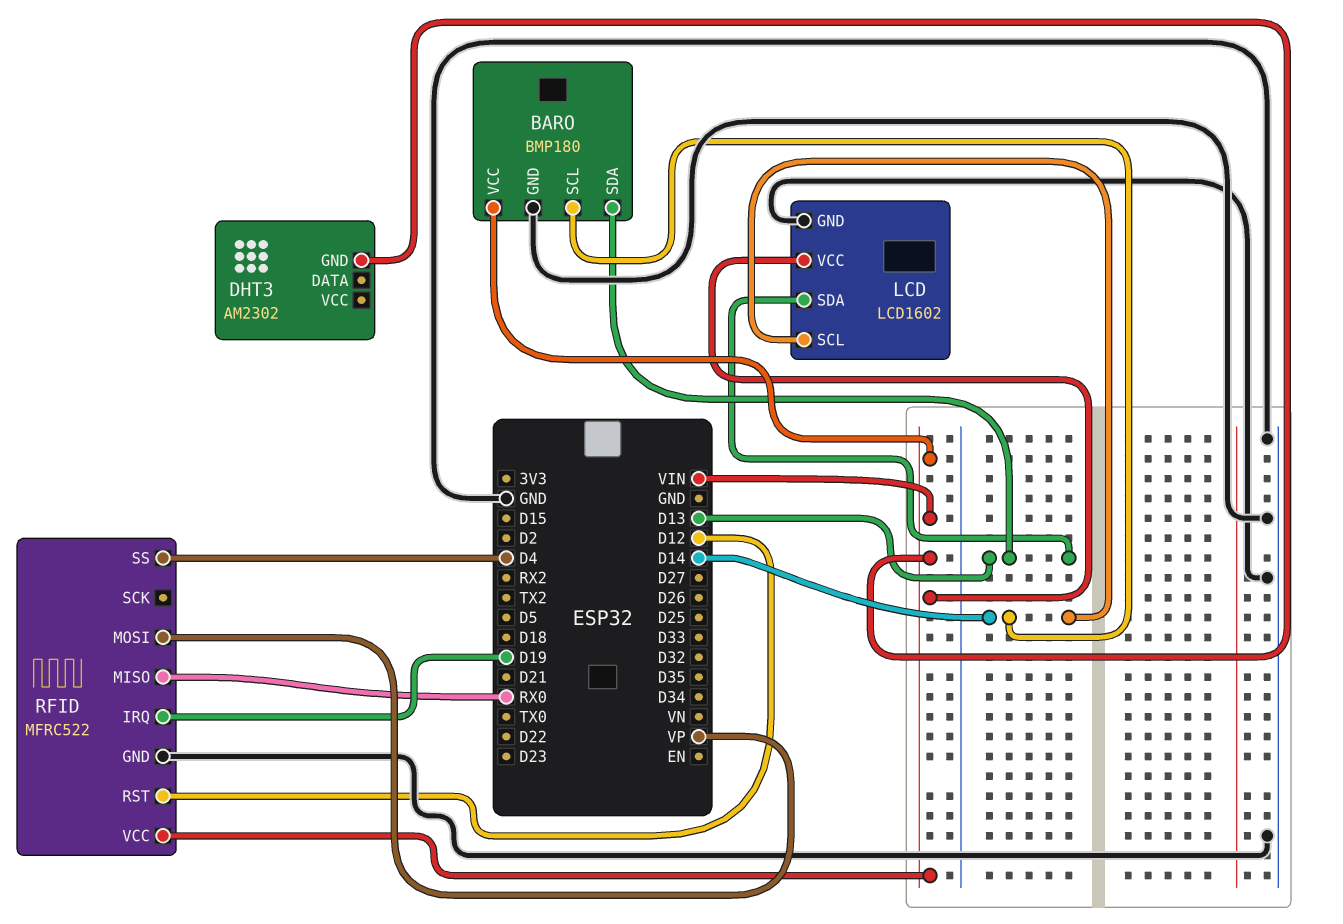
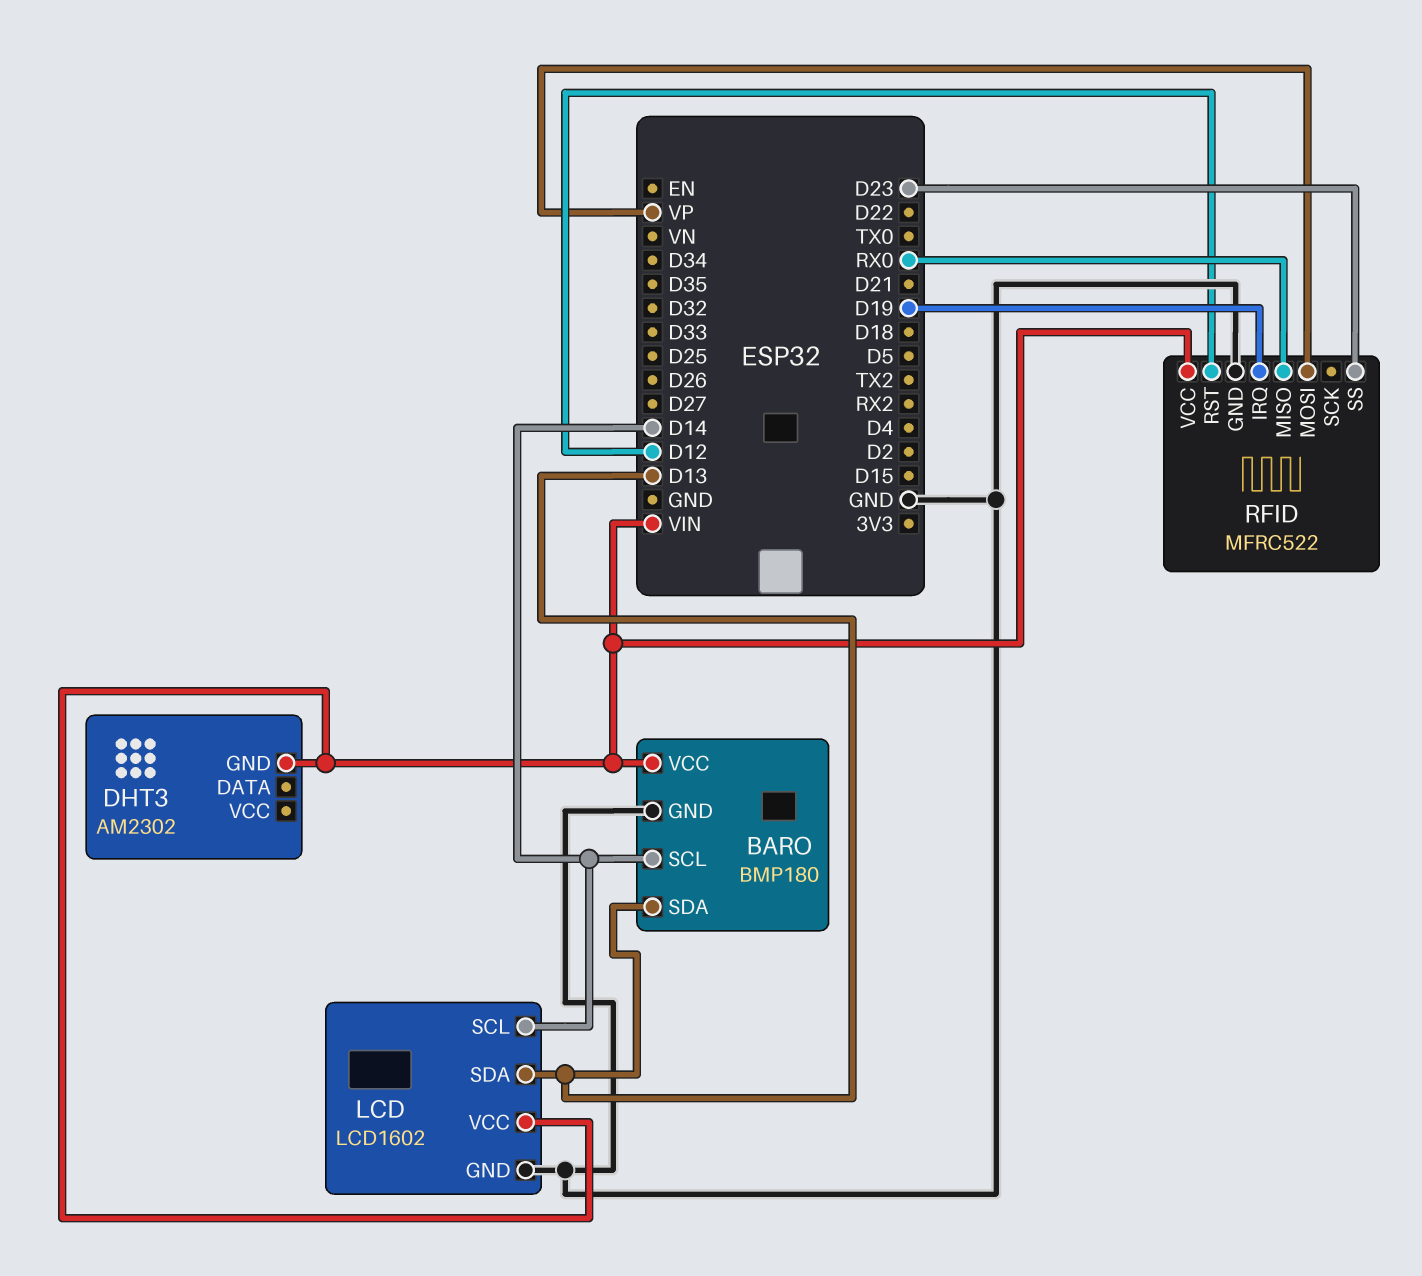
RFID pin SS: D4 -> D23

